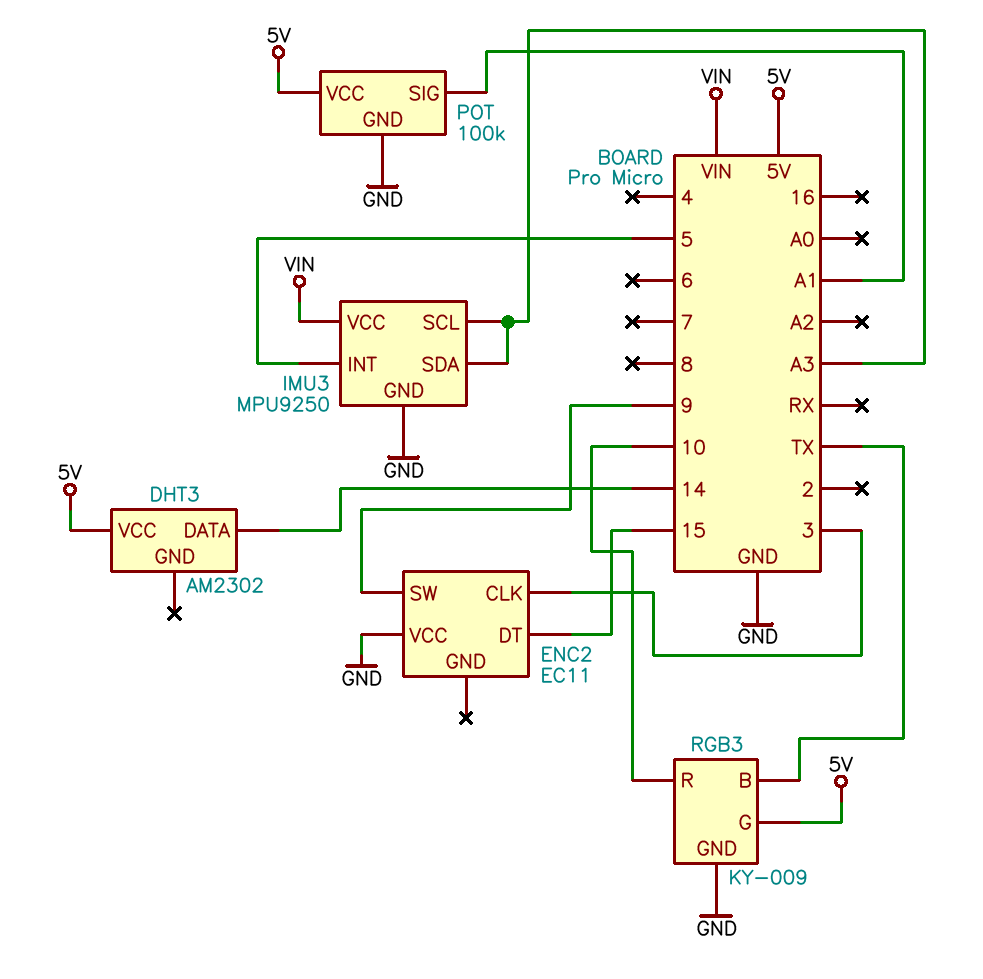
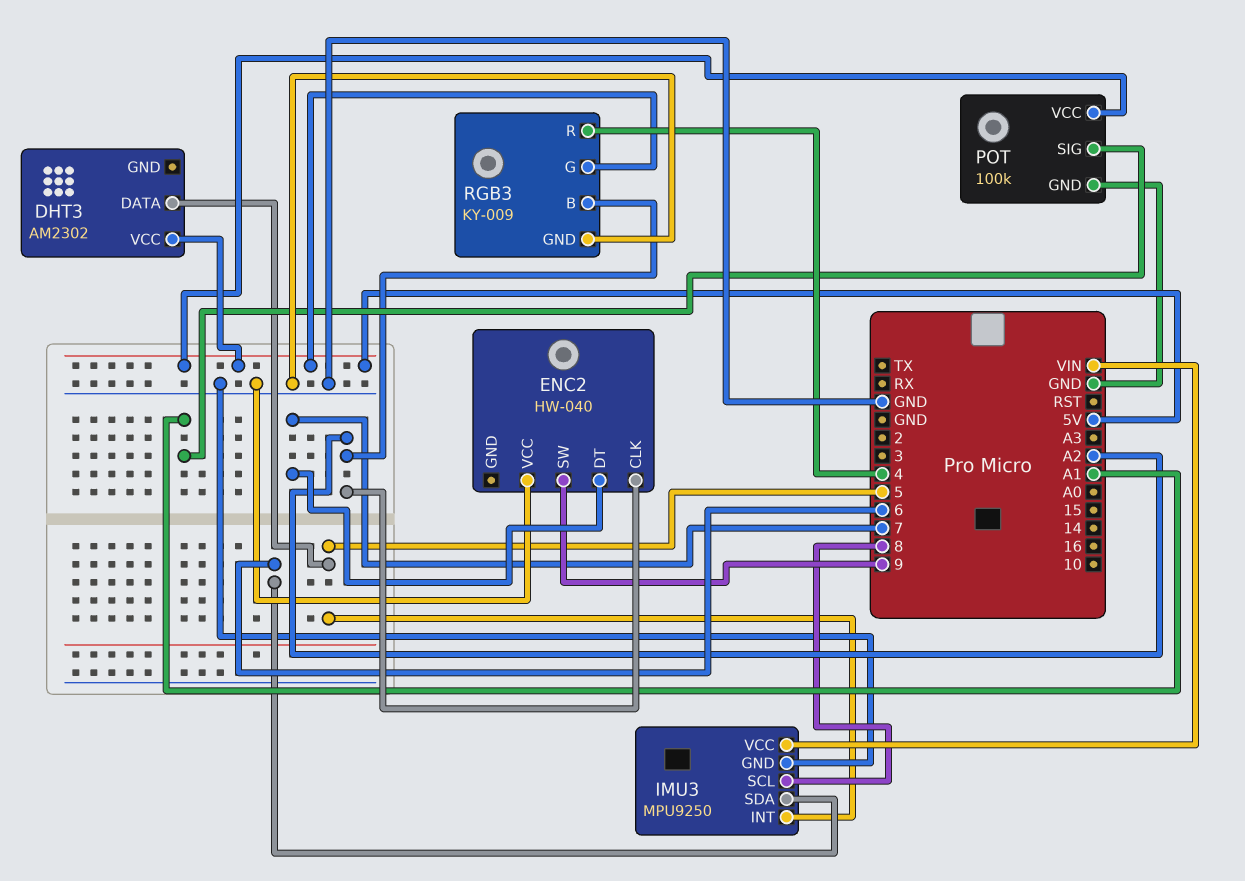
DHT3 pin DATA: 14 -> 5
ENC2: EC11 -> HW-040
ENC2 pin CLK: 3 -> A2
ENC2 pin DT: 15 -> 7
IMU3 pin SCL: A3 -> 8
IMU3 pin SDA: A3 -> 6
RGB3 pin B: TX -> A2
RGB3 pin R: 10 -> 4

